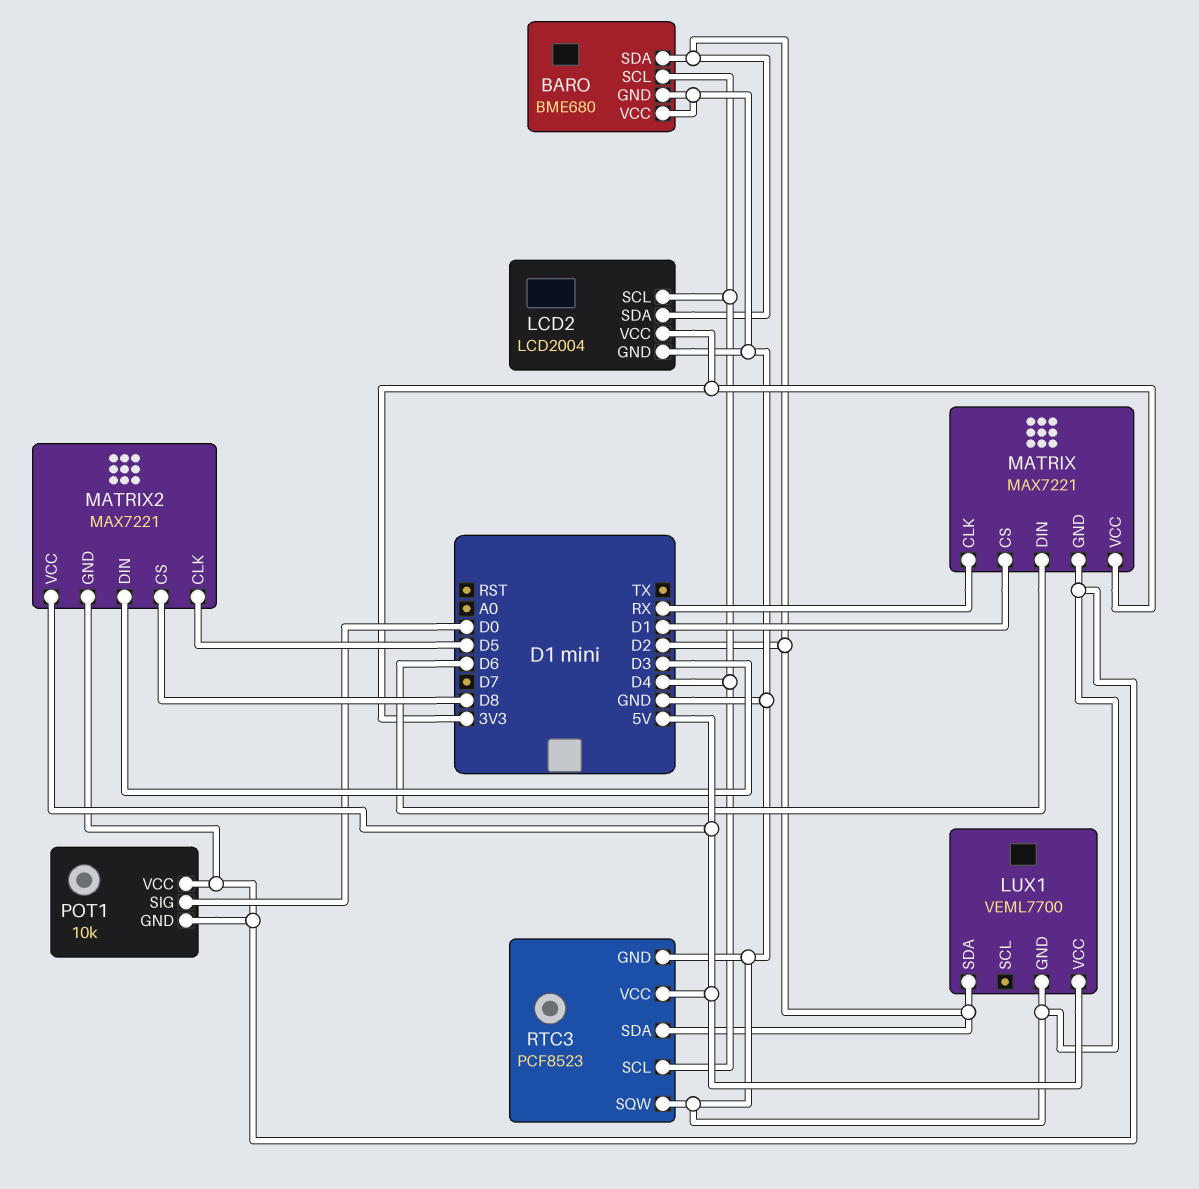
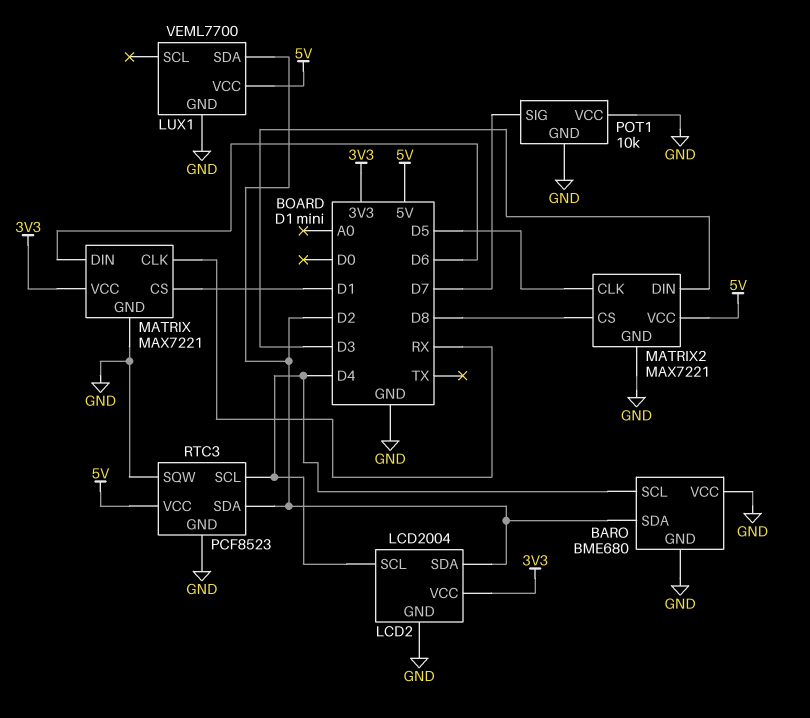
POT1 pin SIG: D0 -> D7

